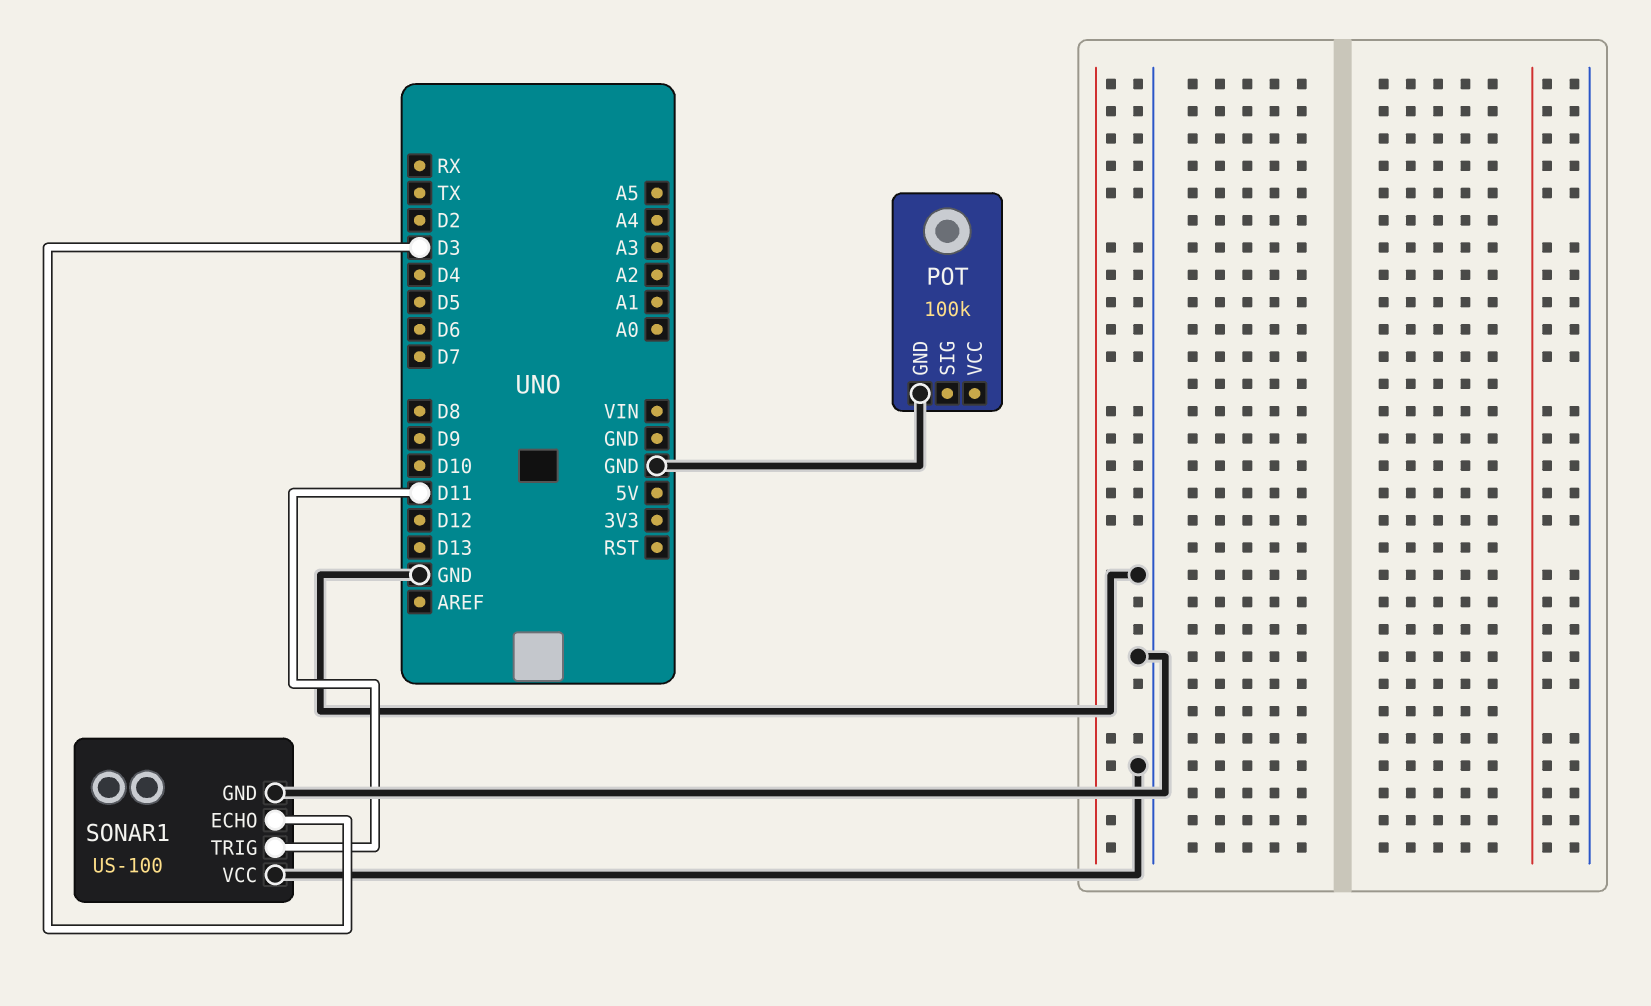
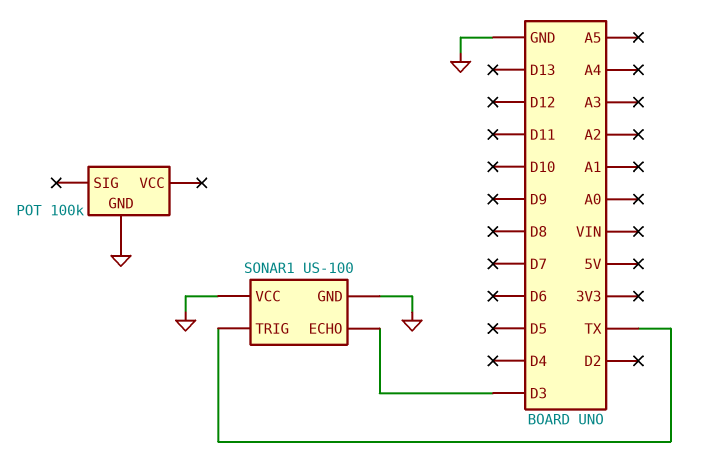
SONAR1 pin TRIG: D11 -> TX

